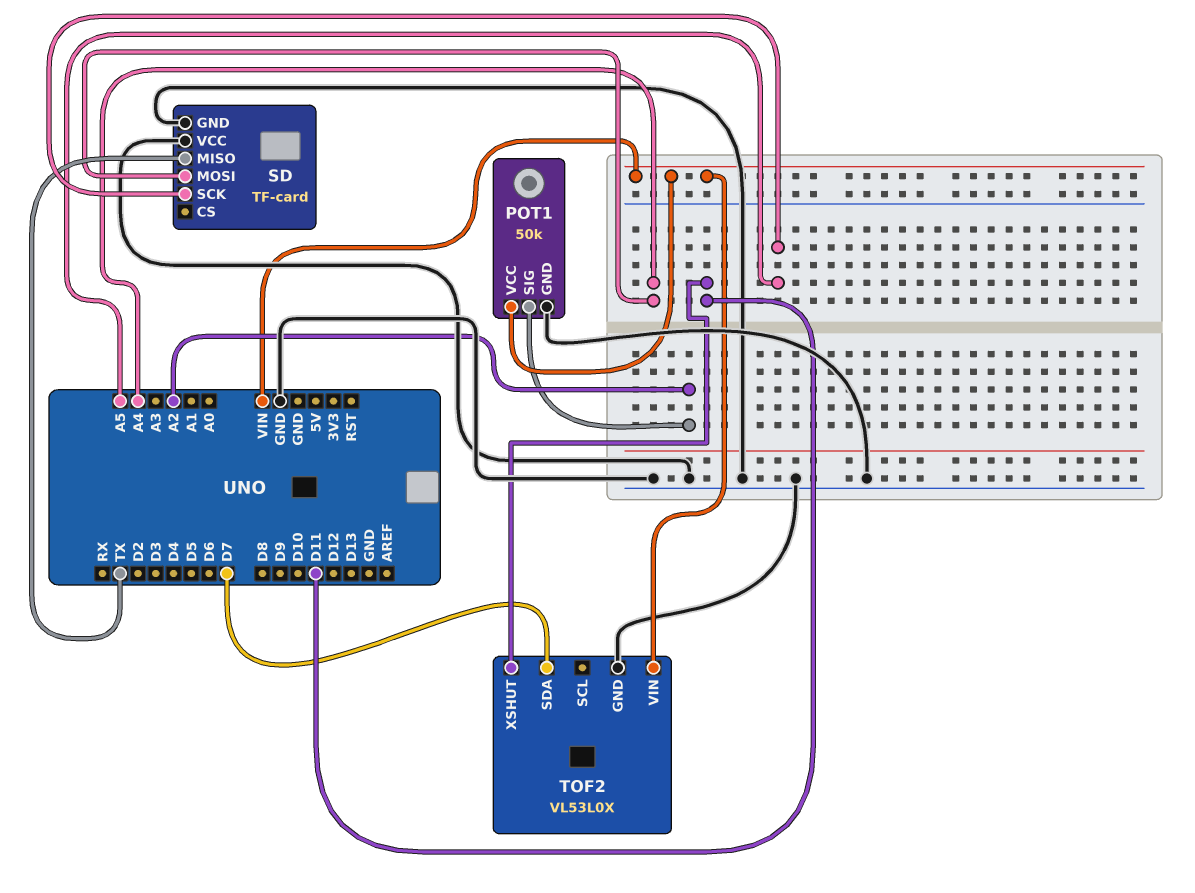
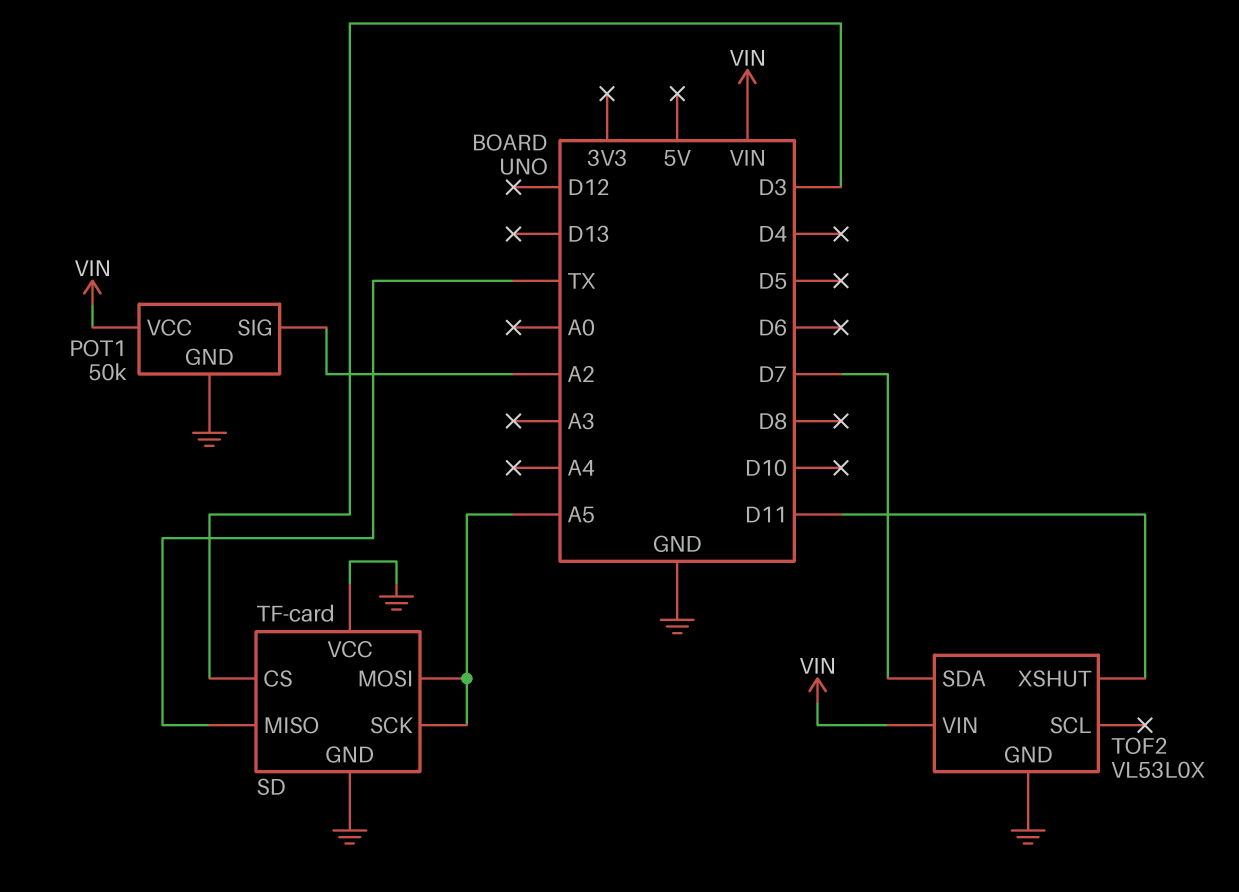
SD pin CS: none -> D3
SD pin MOSI: A4 -> A5

